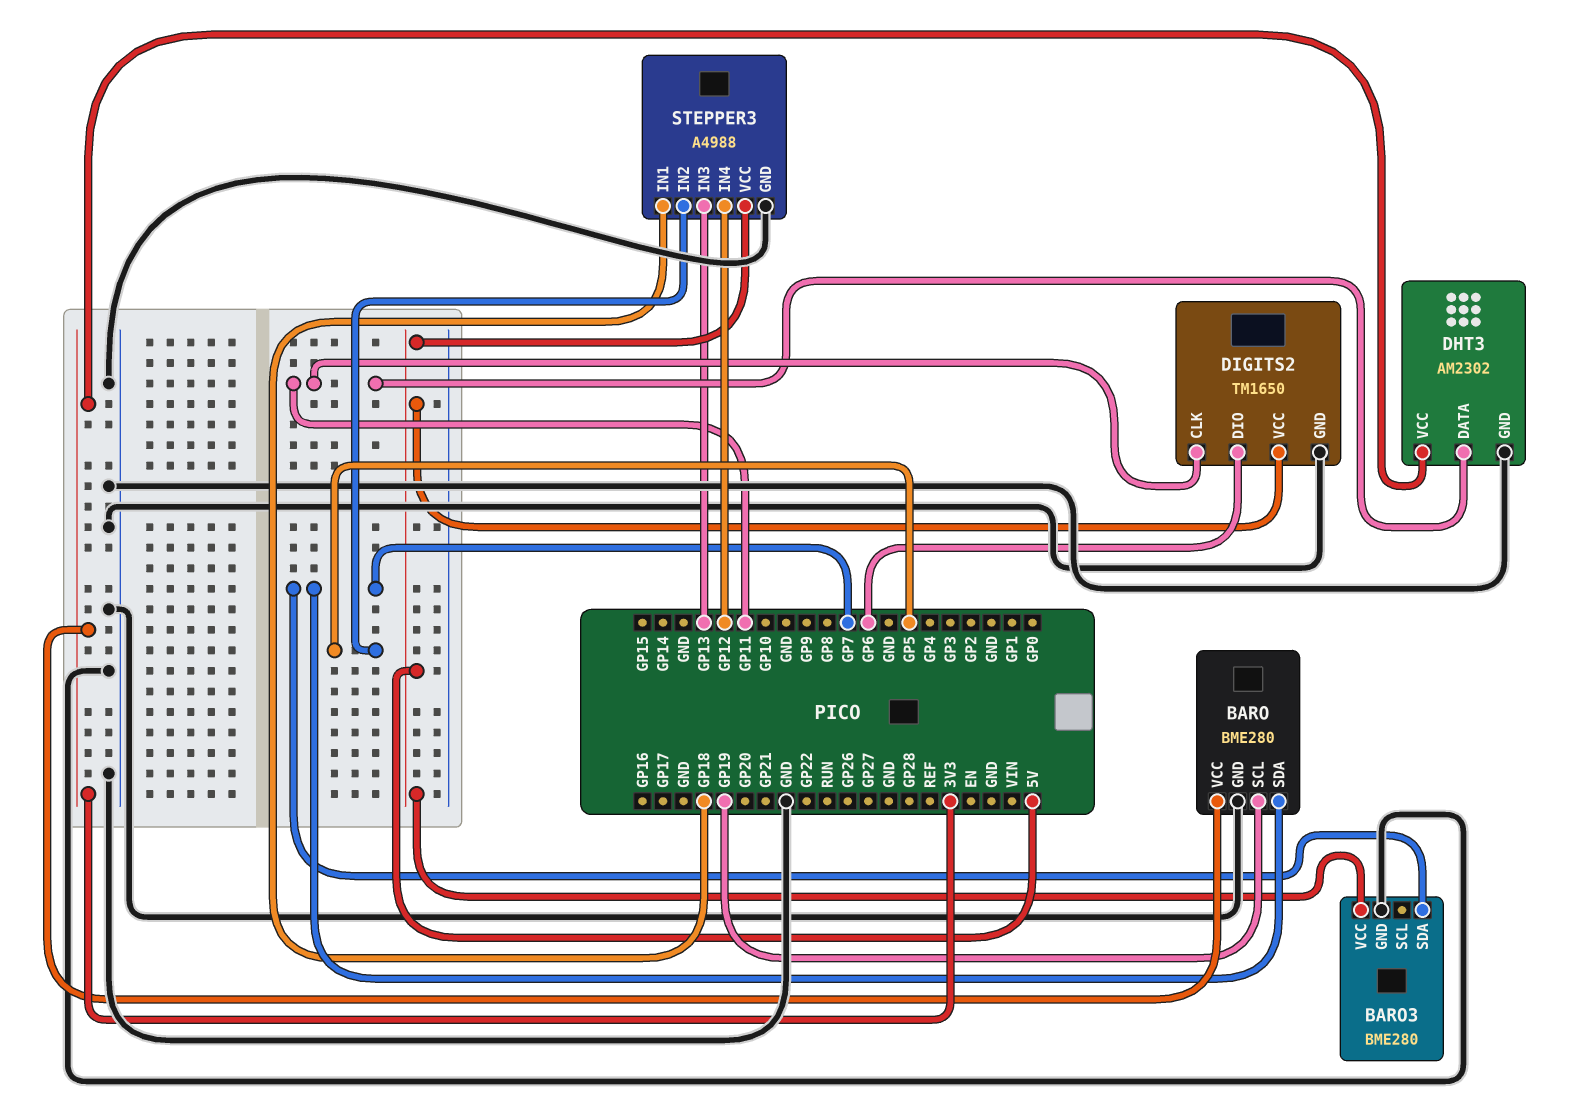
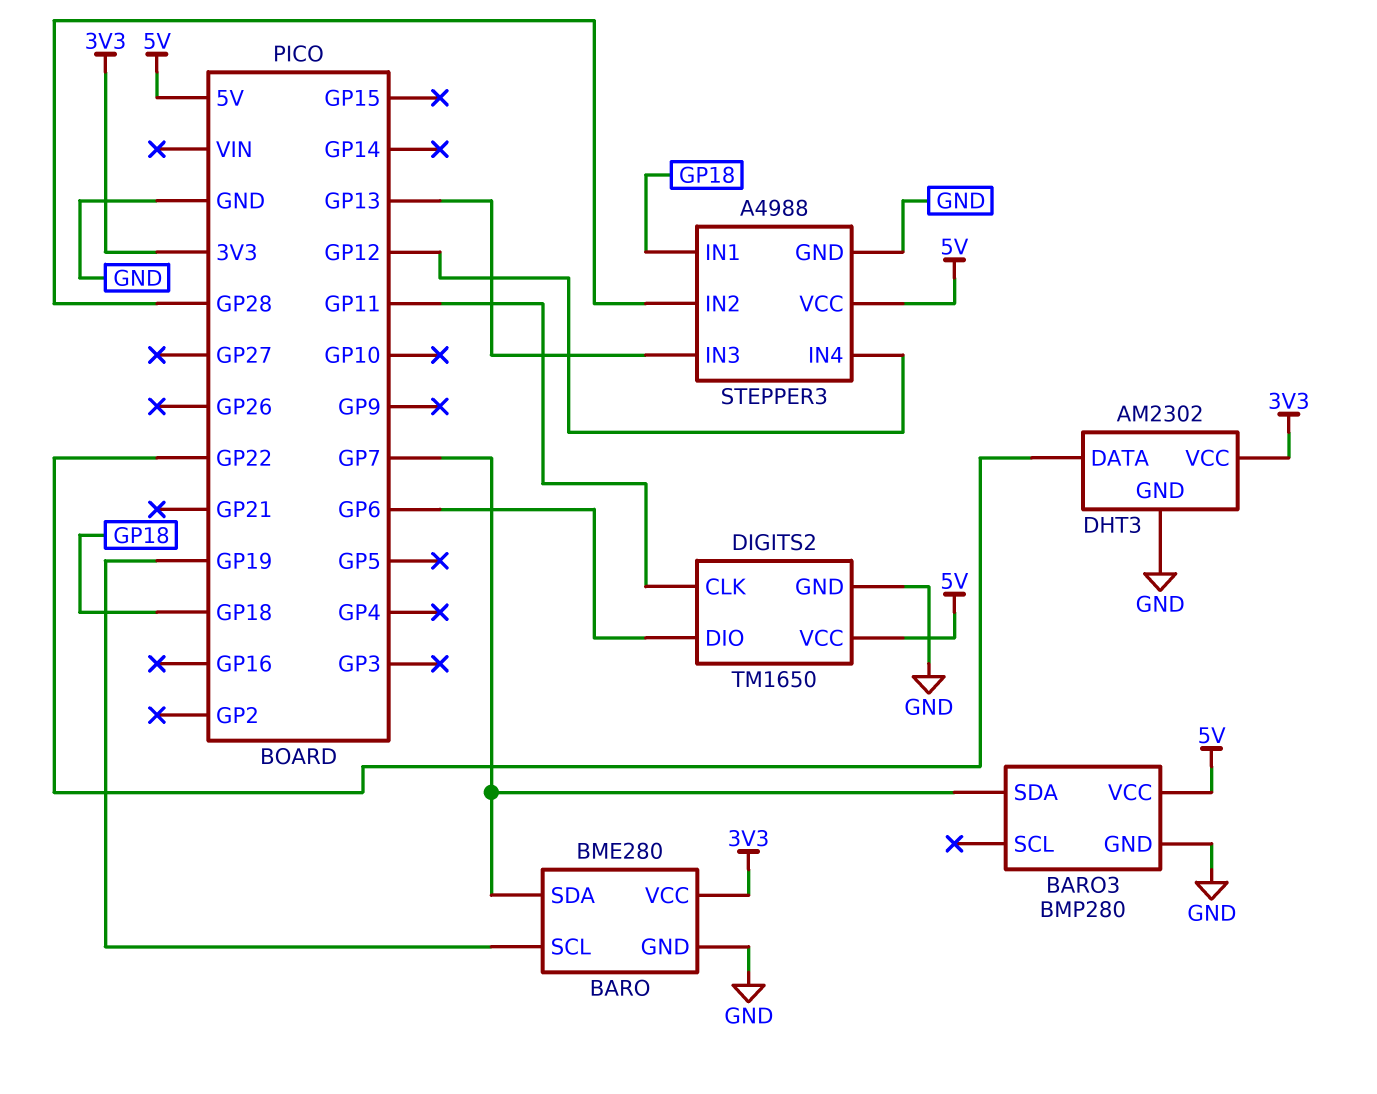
BARO3: BME280 -> BMP280
DHT3 pin DATA: GP11 -> GP22
STEPPER3 pin IN2: GP5 -> GP28

